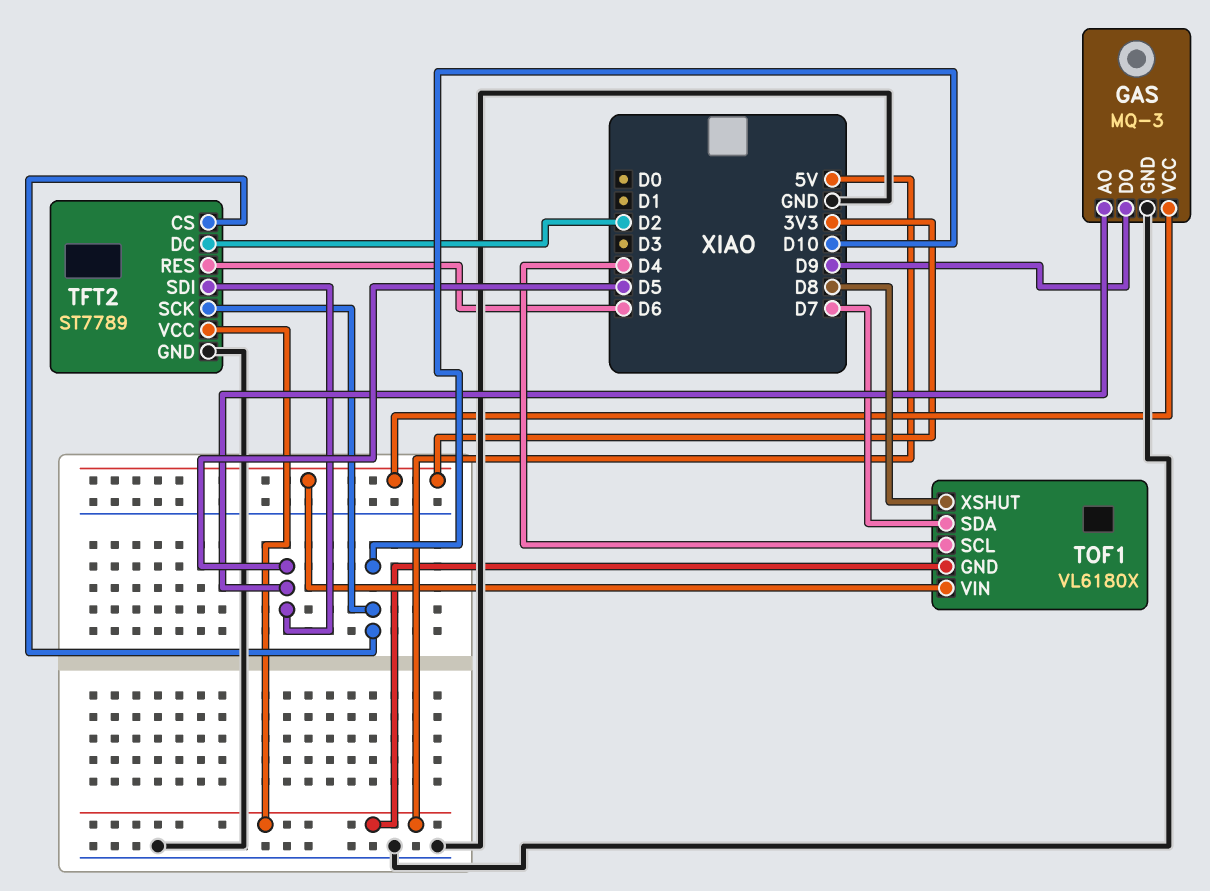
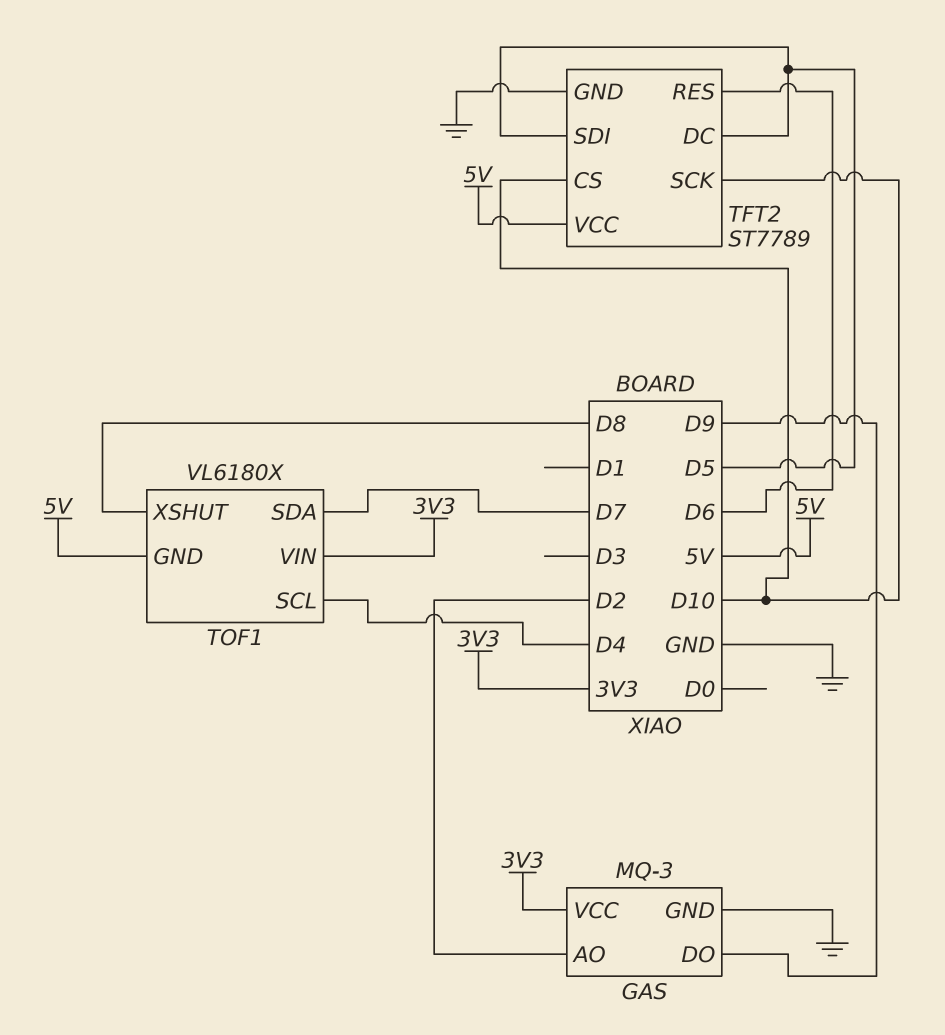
GAS pin AO: D5 -> D2
TFT2 pin DC: D2 -> D5

